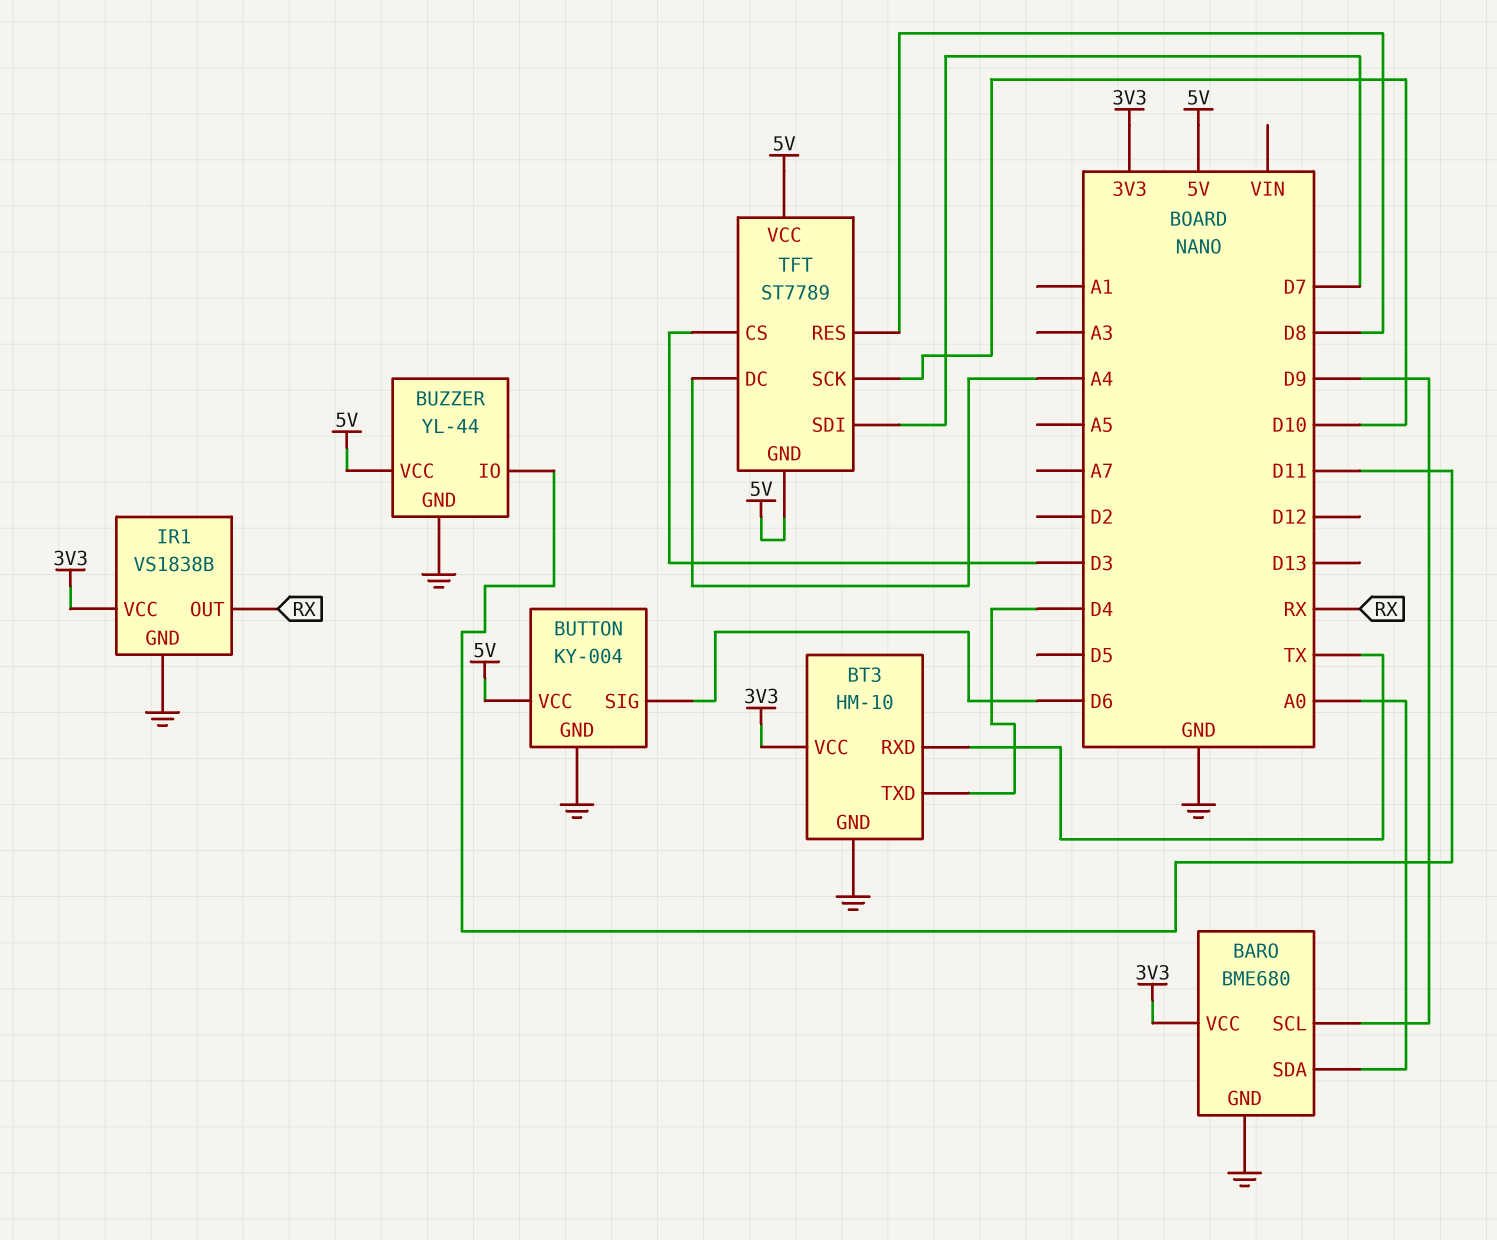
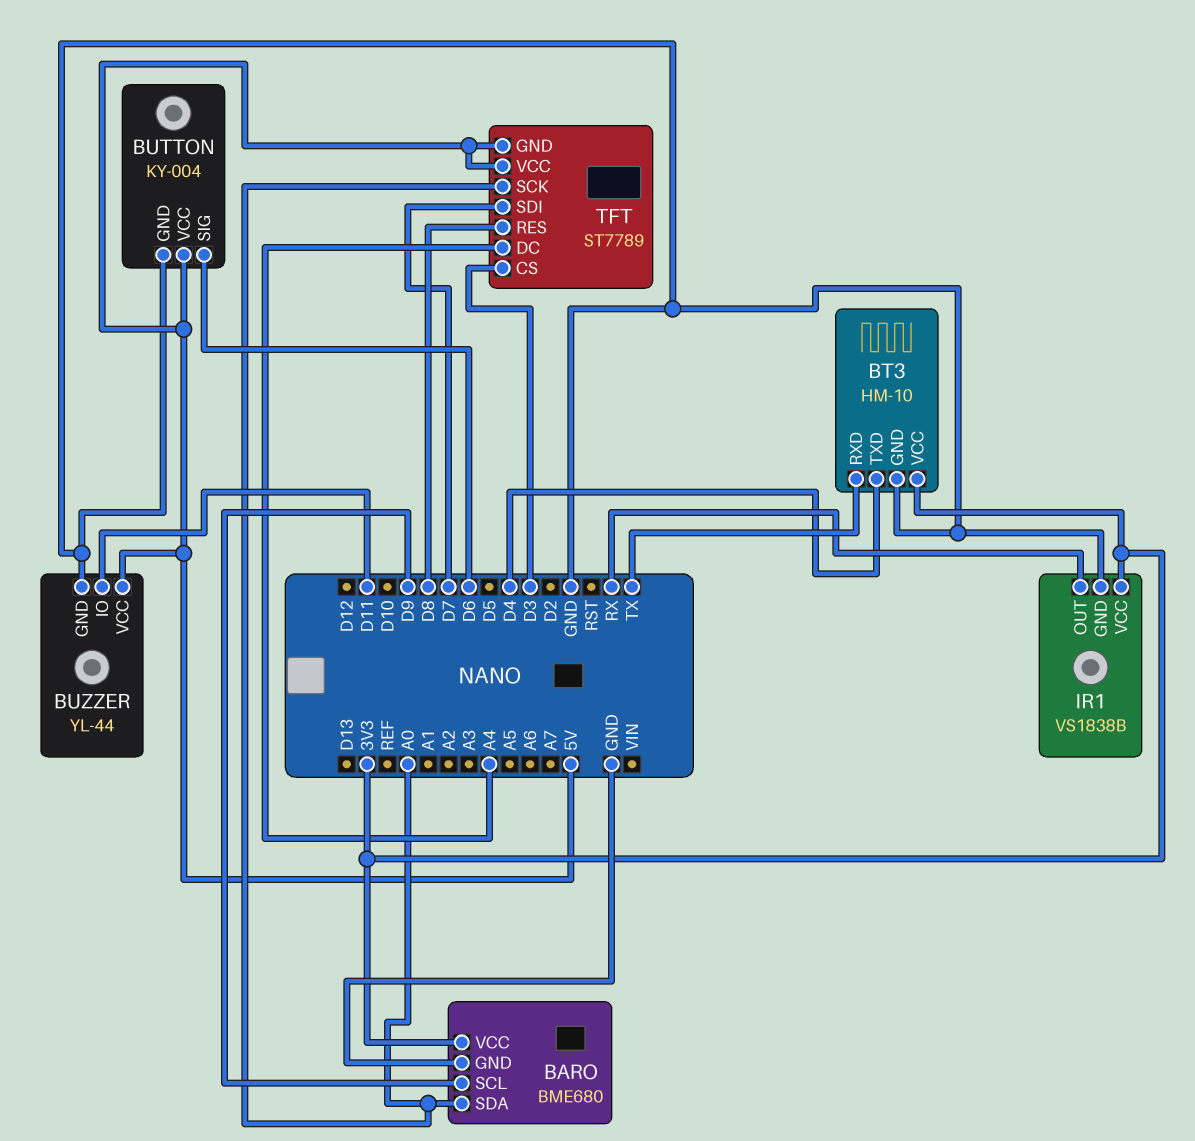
TFT pin SCK: D10 -> A0

